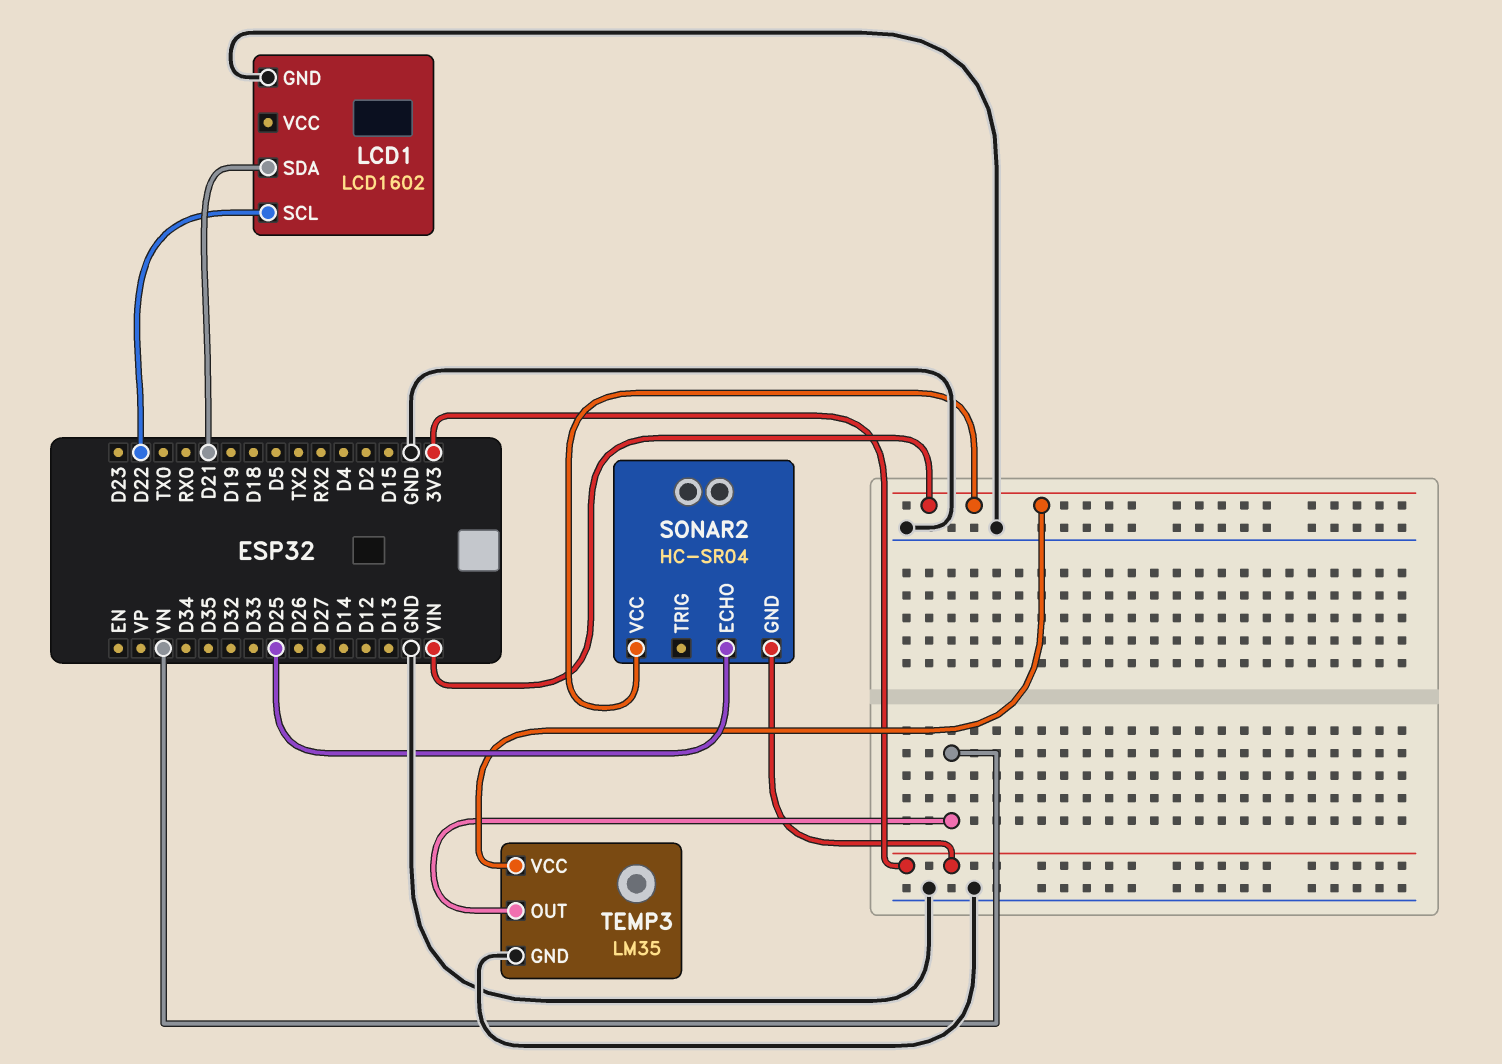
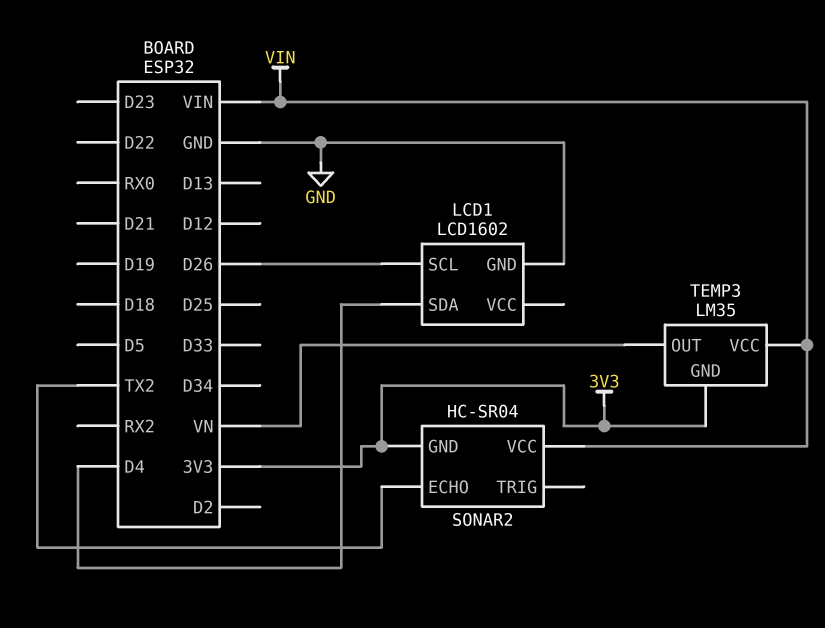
LCD1 pin SCL: D22 -> D26
LCD1 pin SDA: D21 -> D4
SONAR2 pin ECHO: D25 -> TX2
TEMP3 pin GND: GND -> 3V3

